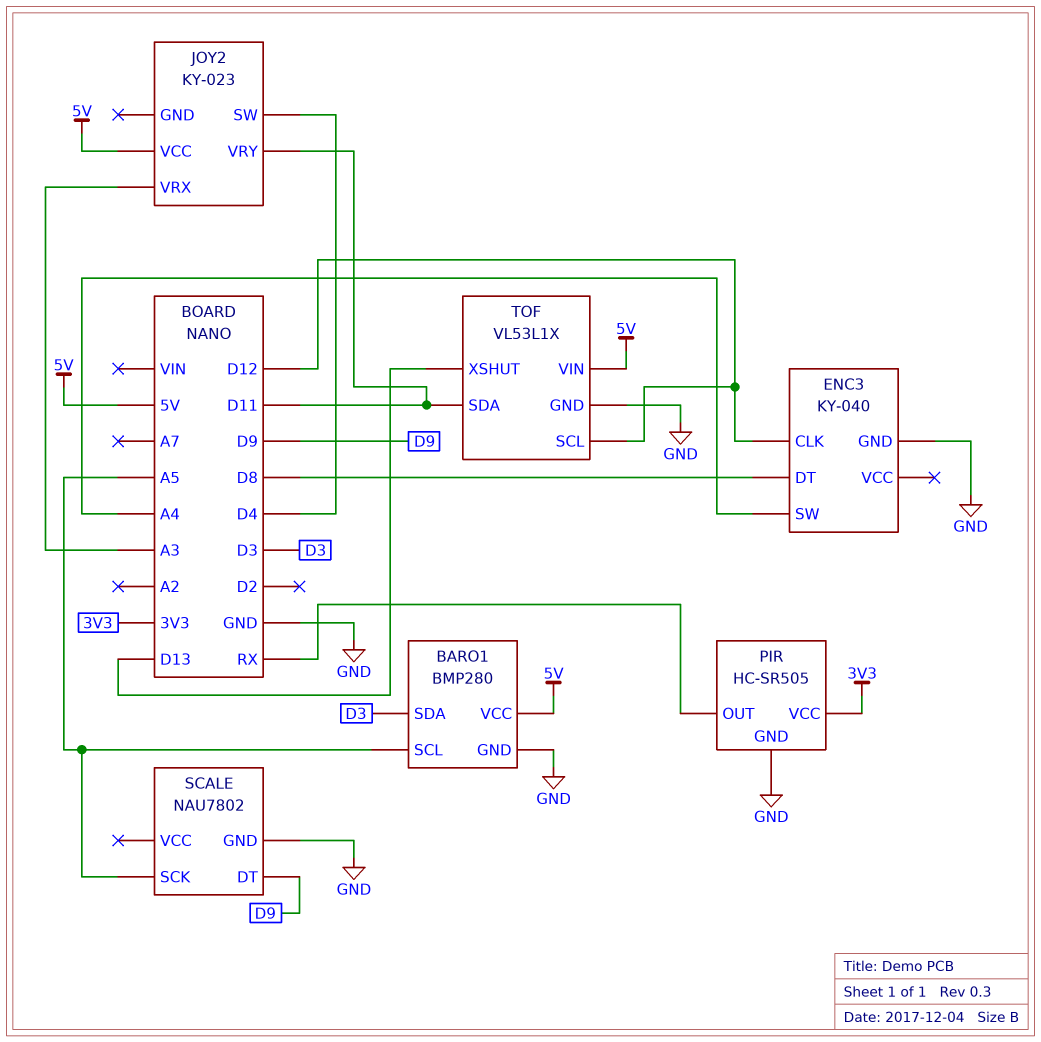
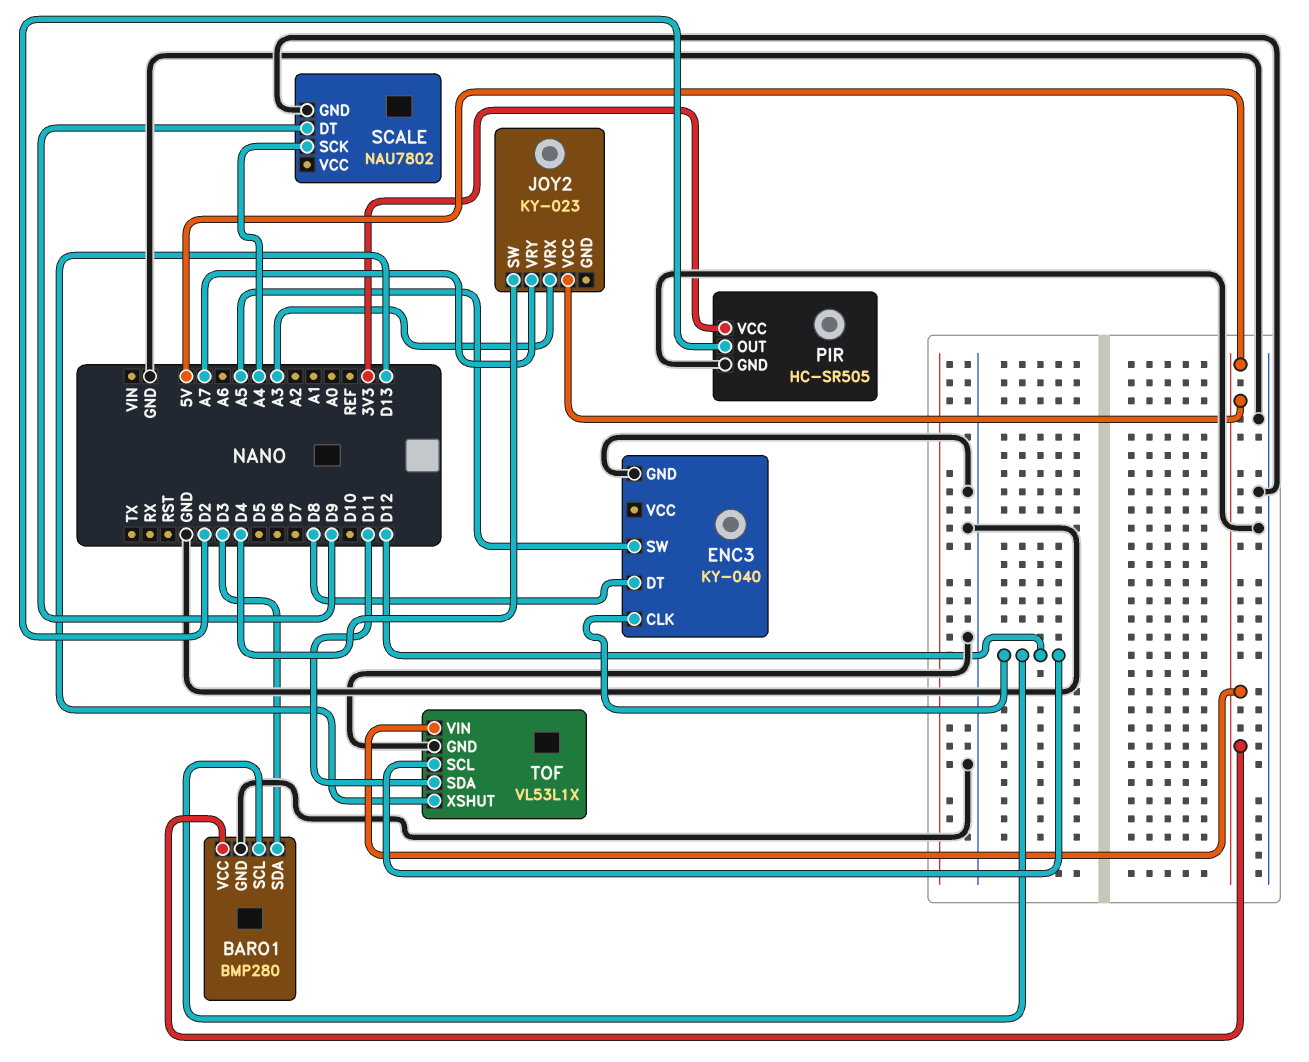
BARO1 pin SCL: A5 -> D12
ENC3 pin SW: A4 -> A5
JOY2 pin VRY: D11 -> A7
PIR pin OUT: RX -> D2
SCALE pin SCK: A5 -> A4

